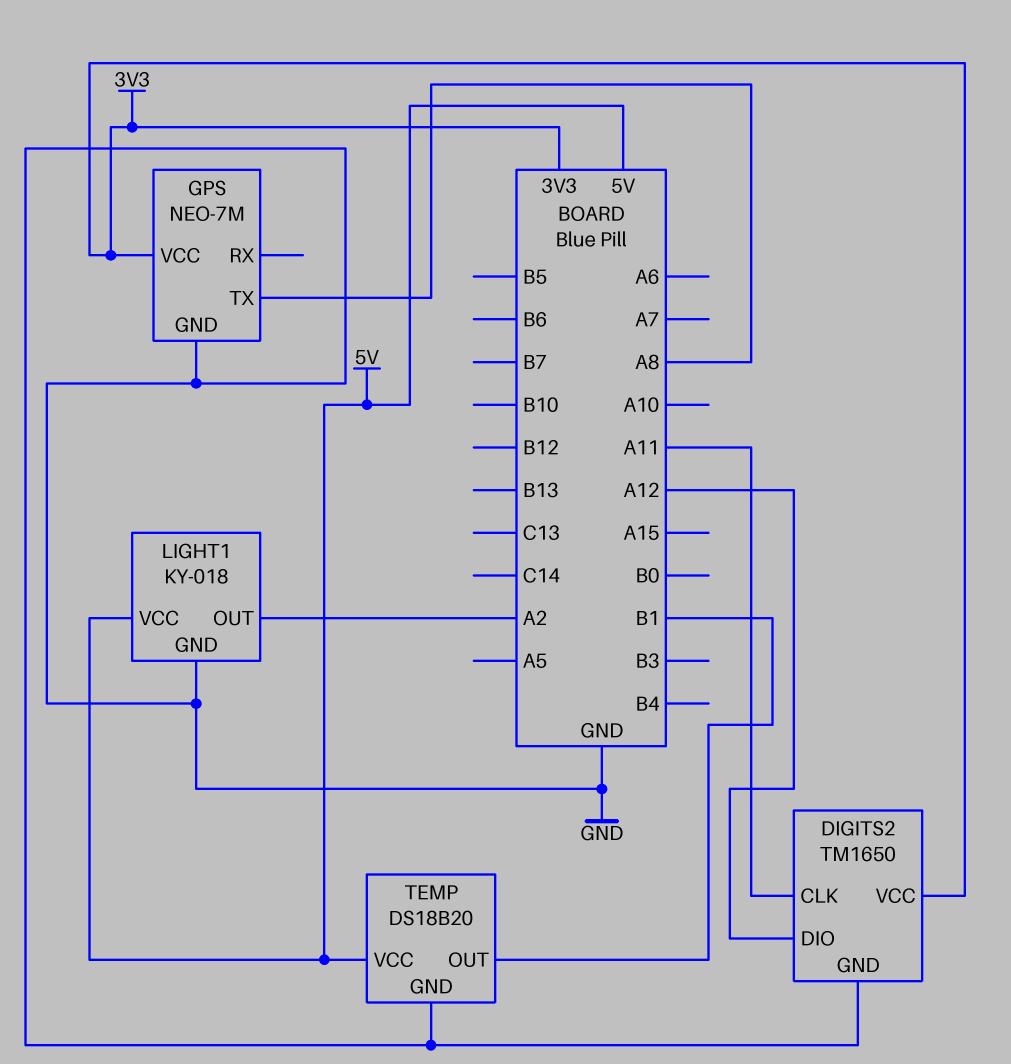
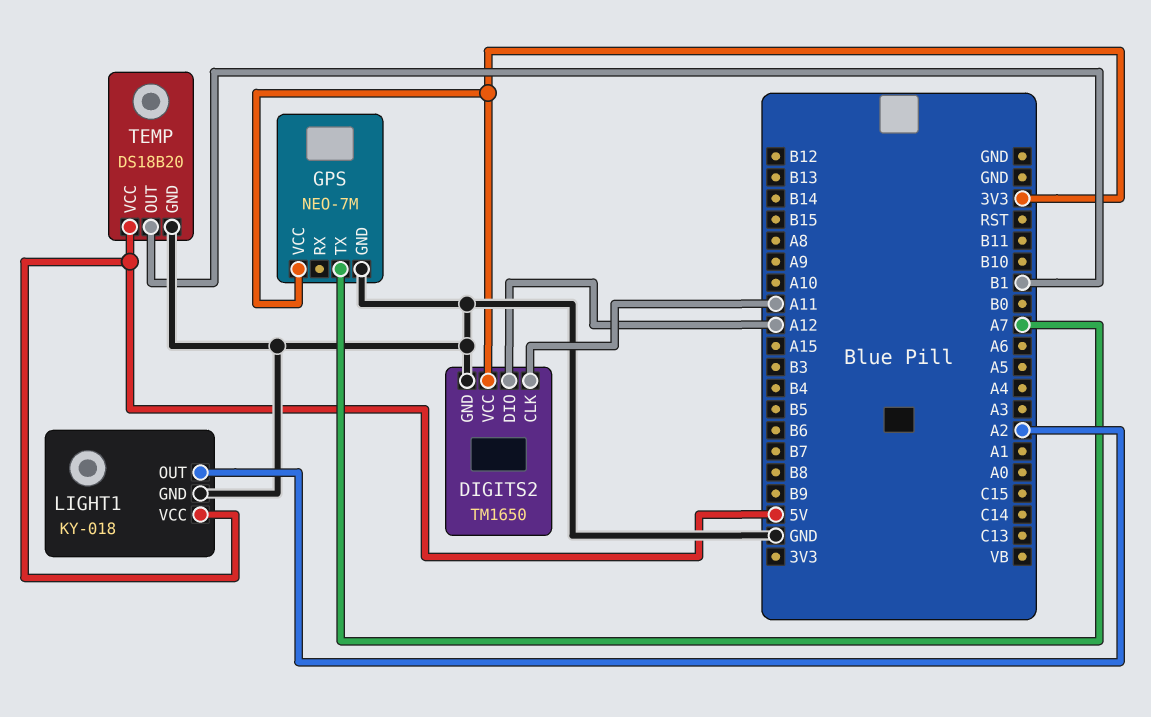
GPS pin TX: A8 -> A7

